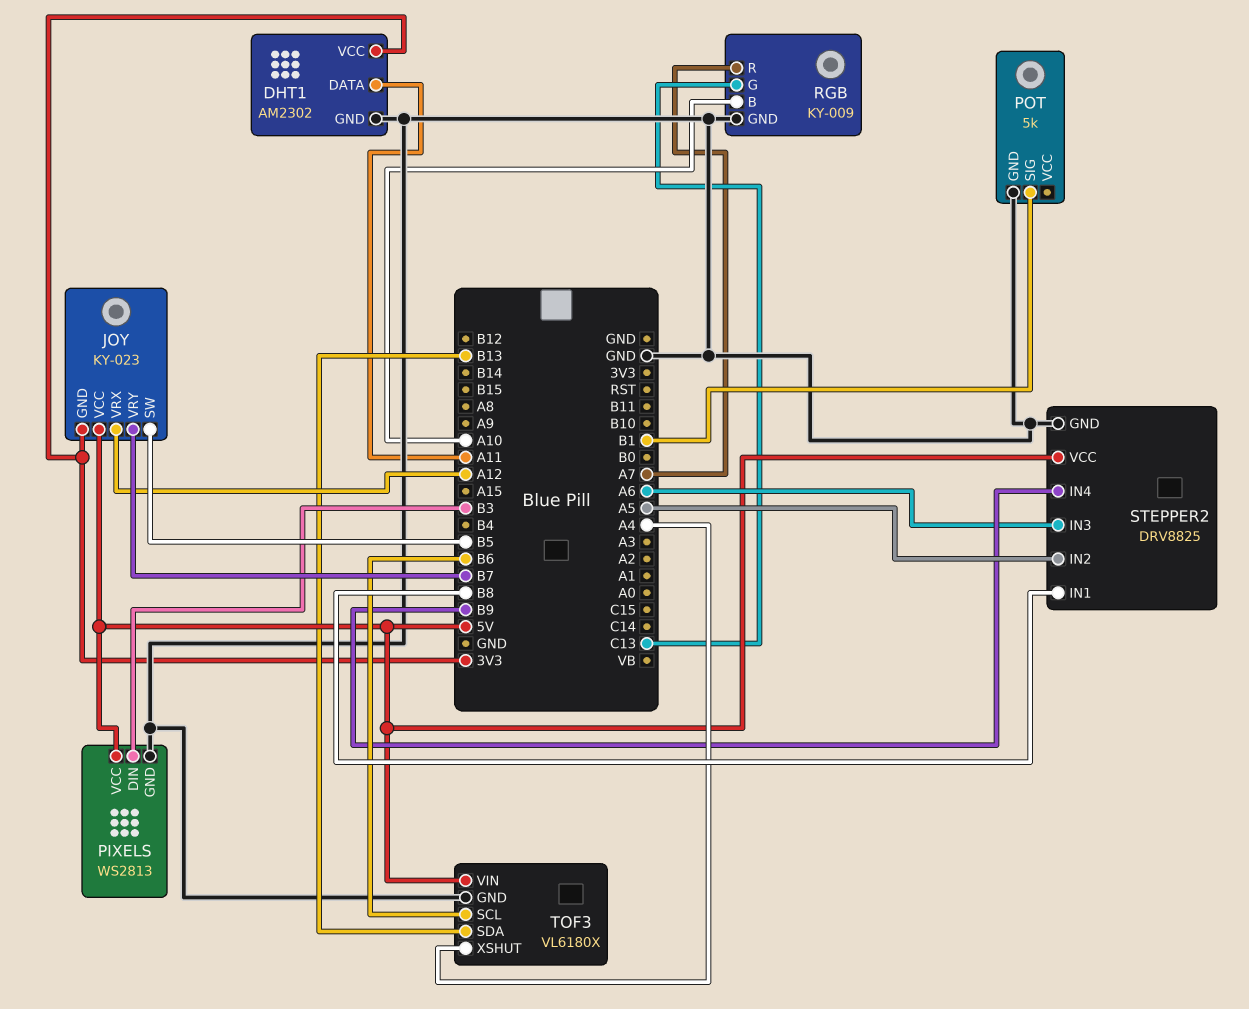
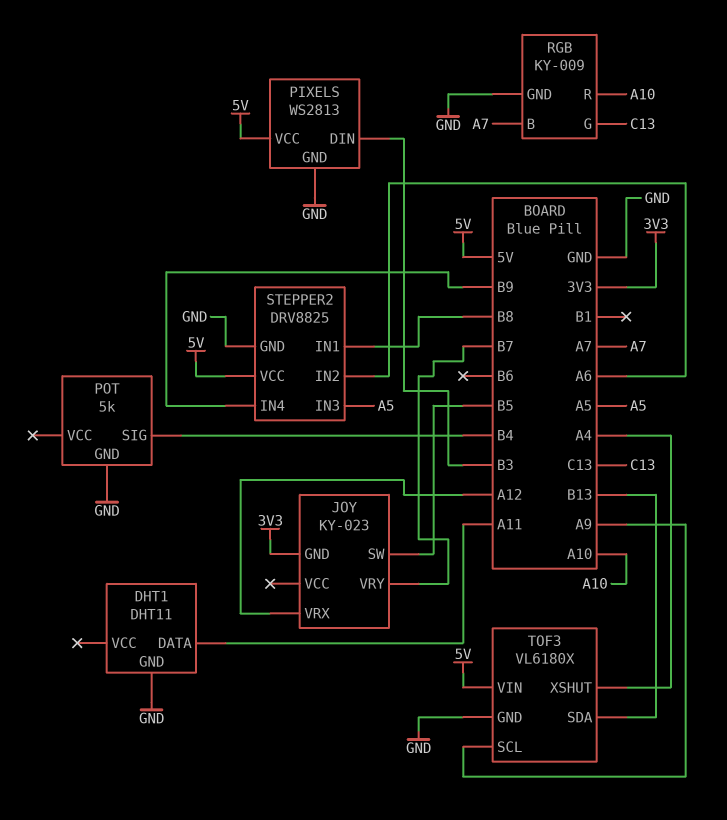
DHT1: AM2302 -> DHT11
DHT1 pin VCC: 3V3 -> none
JOY pin VCC: 5V -> none
POT pin SIG: B1 -> B4
RGB pin B: A10 -> A7
RGB pin R: A7 -> A10
STEPPER2 pin IN2: A5 -> A6
STEPPER2 pin IN3: A6 -> A5
TOF3 pin SCL: B6 -> A9

